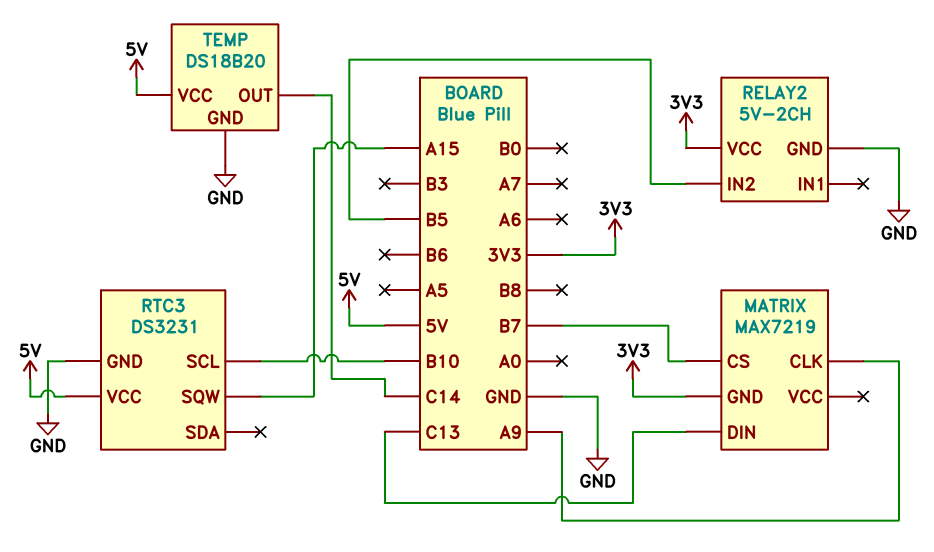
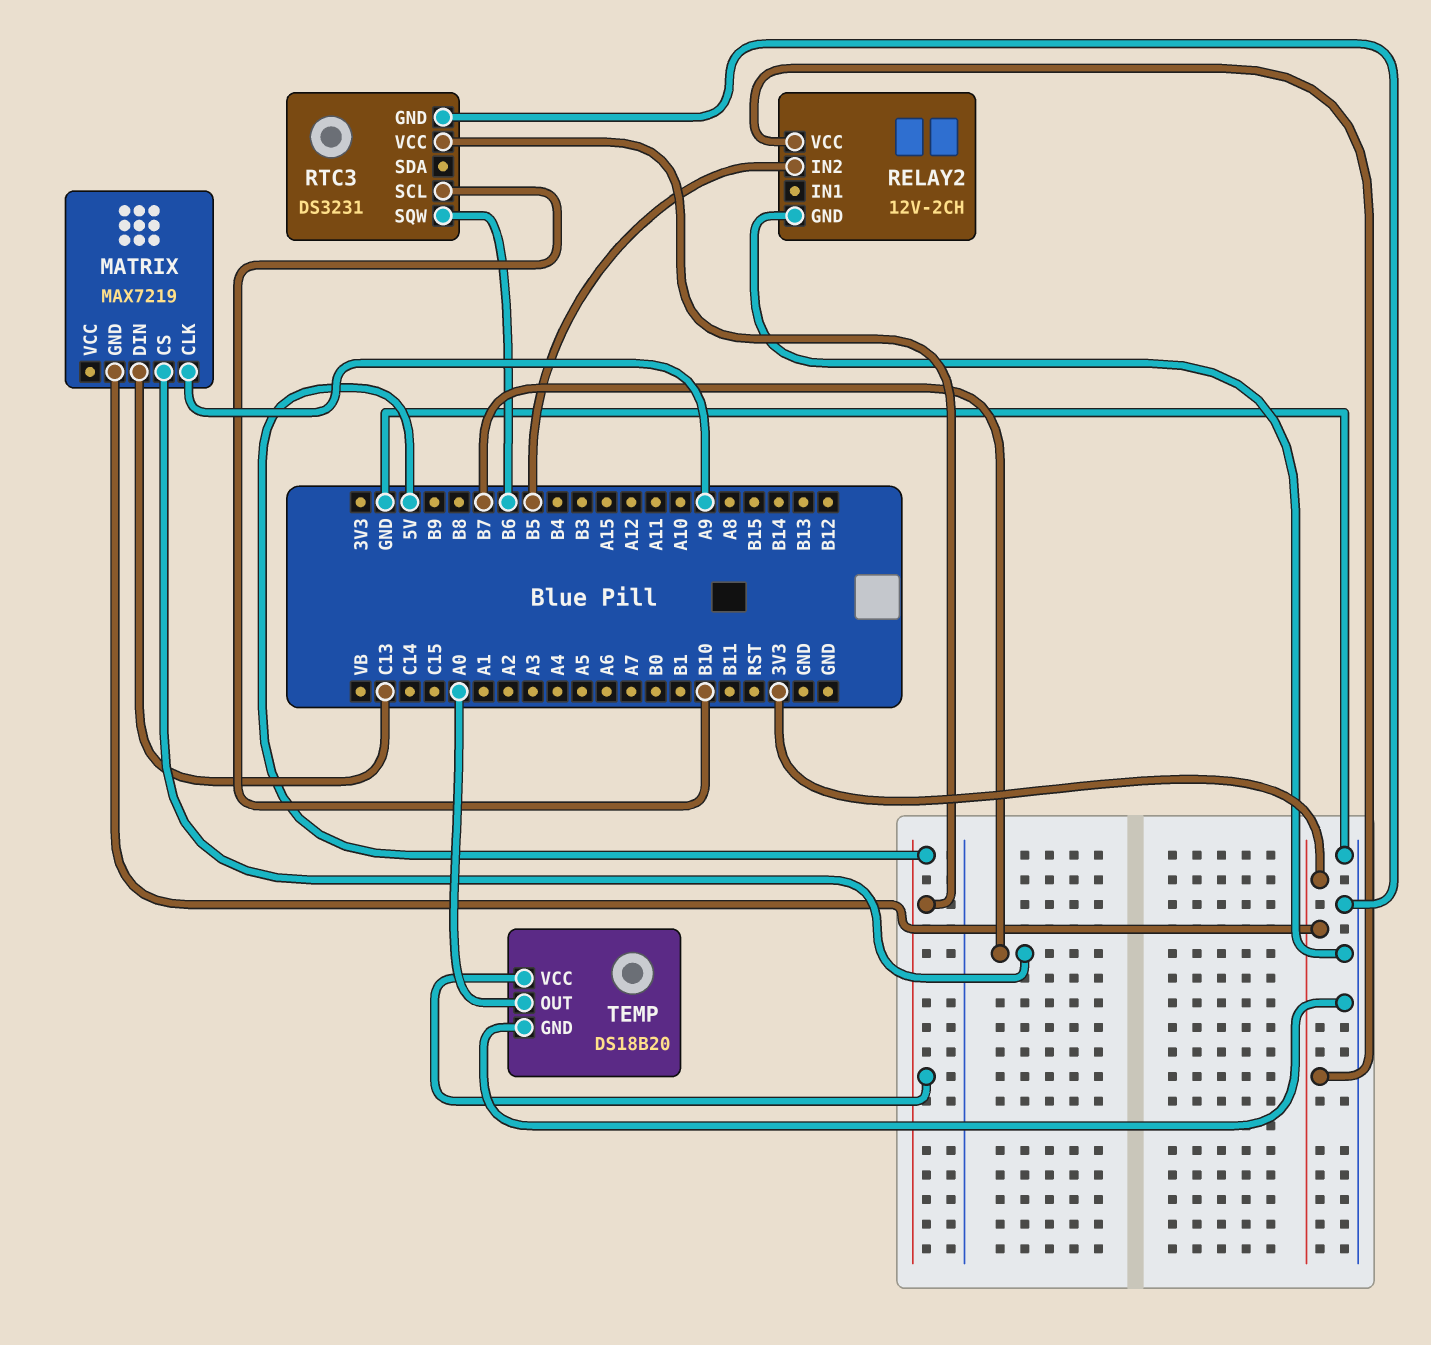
RELAY2: 5V-2CH -> 12V-2CH
RTC3 pin SQW: A15 -> B6
TEMP pin OUT: C14 -> A0

